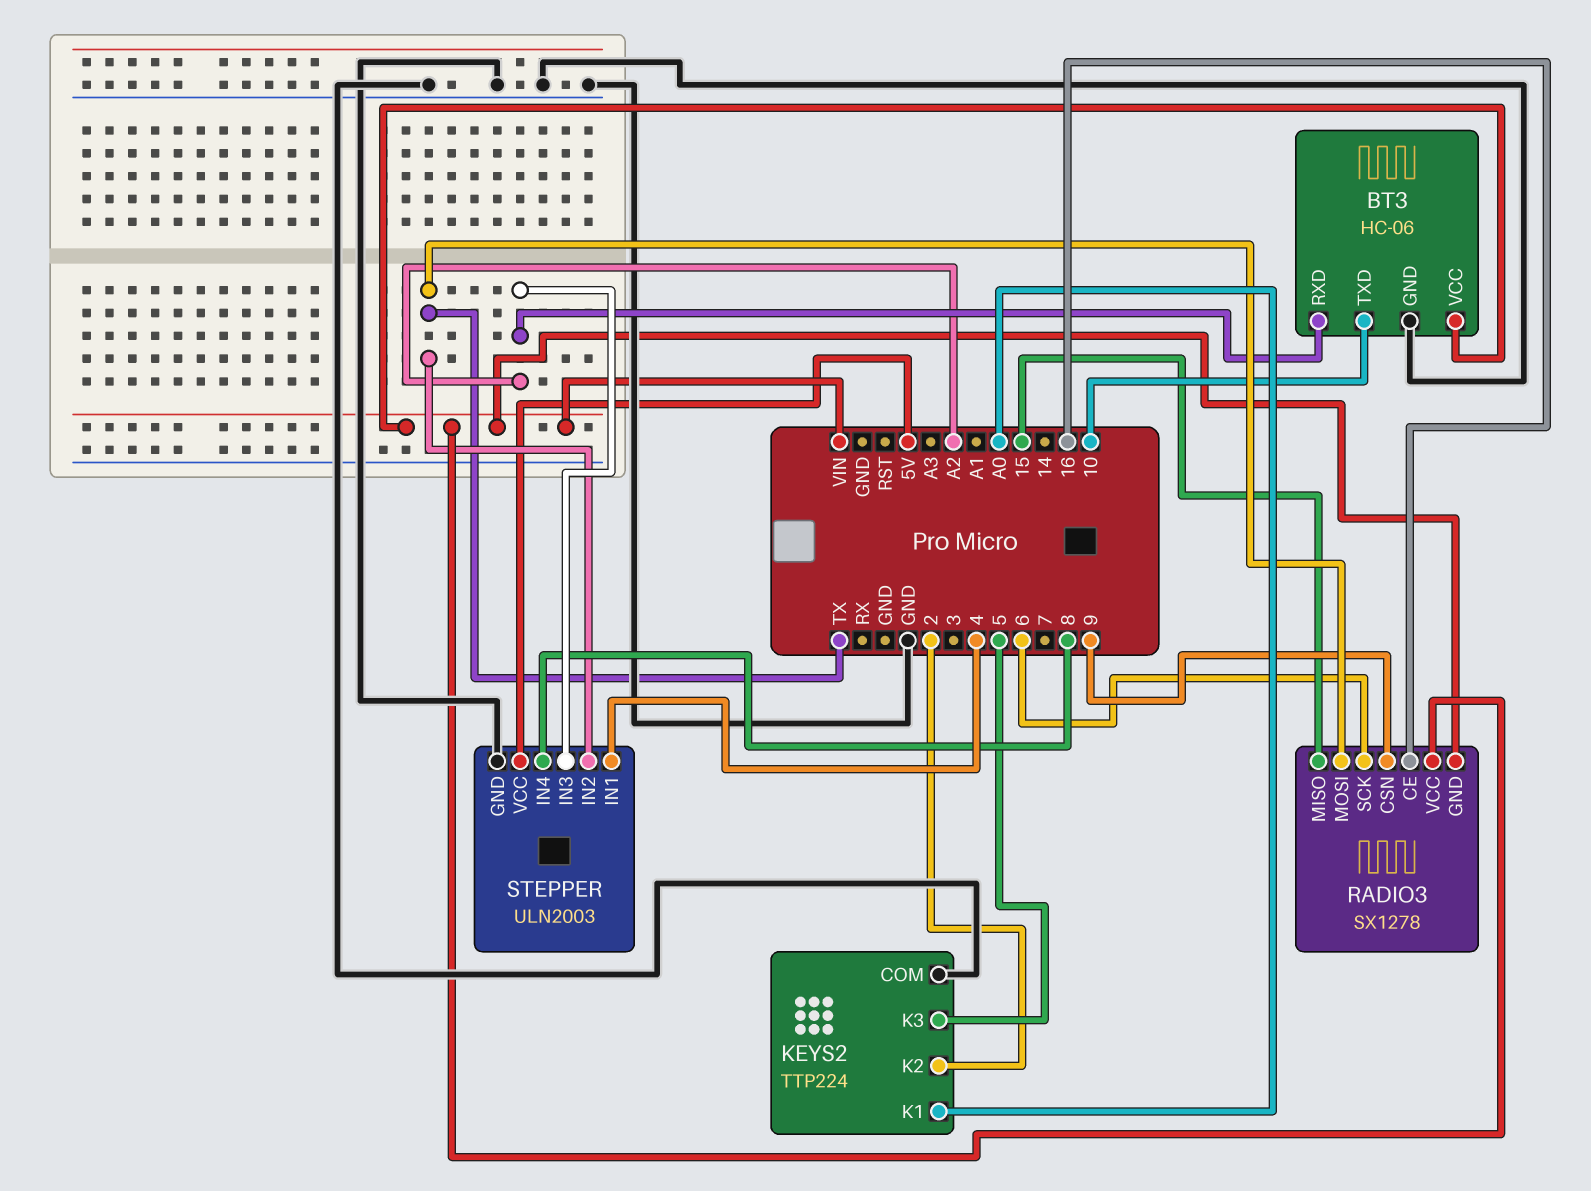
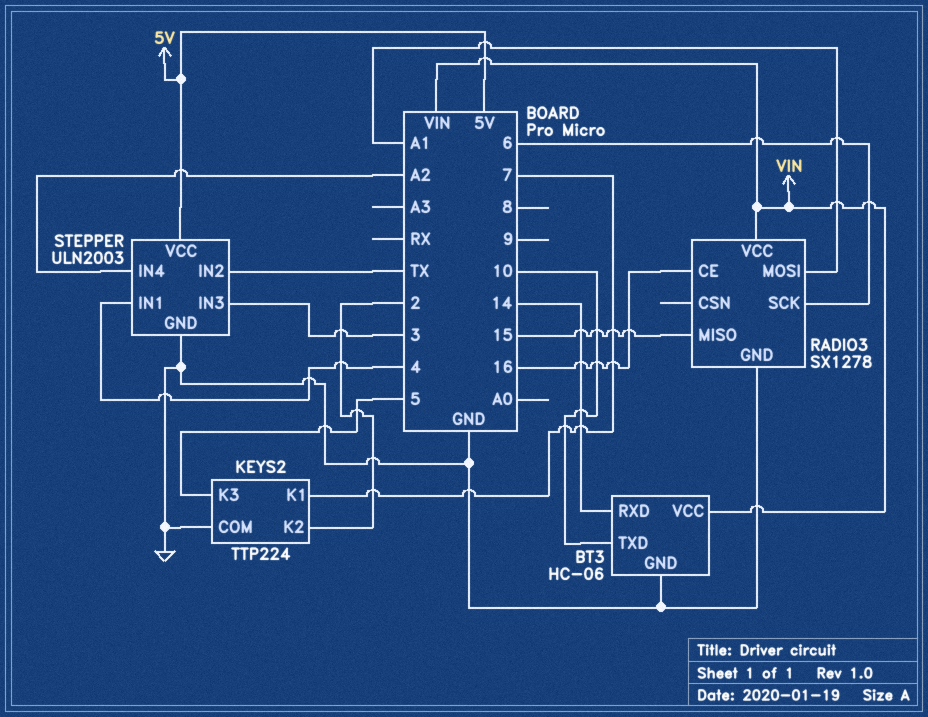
BT3 pin RXD: A2 -> 14
KEYS2 pin K1: A0 -> 7
RADIO3 pin CSN: 9 -> none
RADIO3 pin GND: VIN -> GND
RADIO3 pin MOSI: TX -> A1
STEPPER pin IN3: A2 -> 3
STEPPER pin IN4: 8 -> A2

